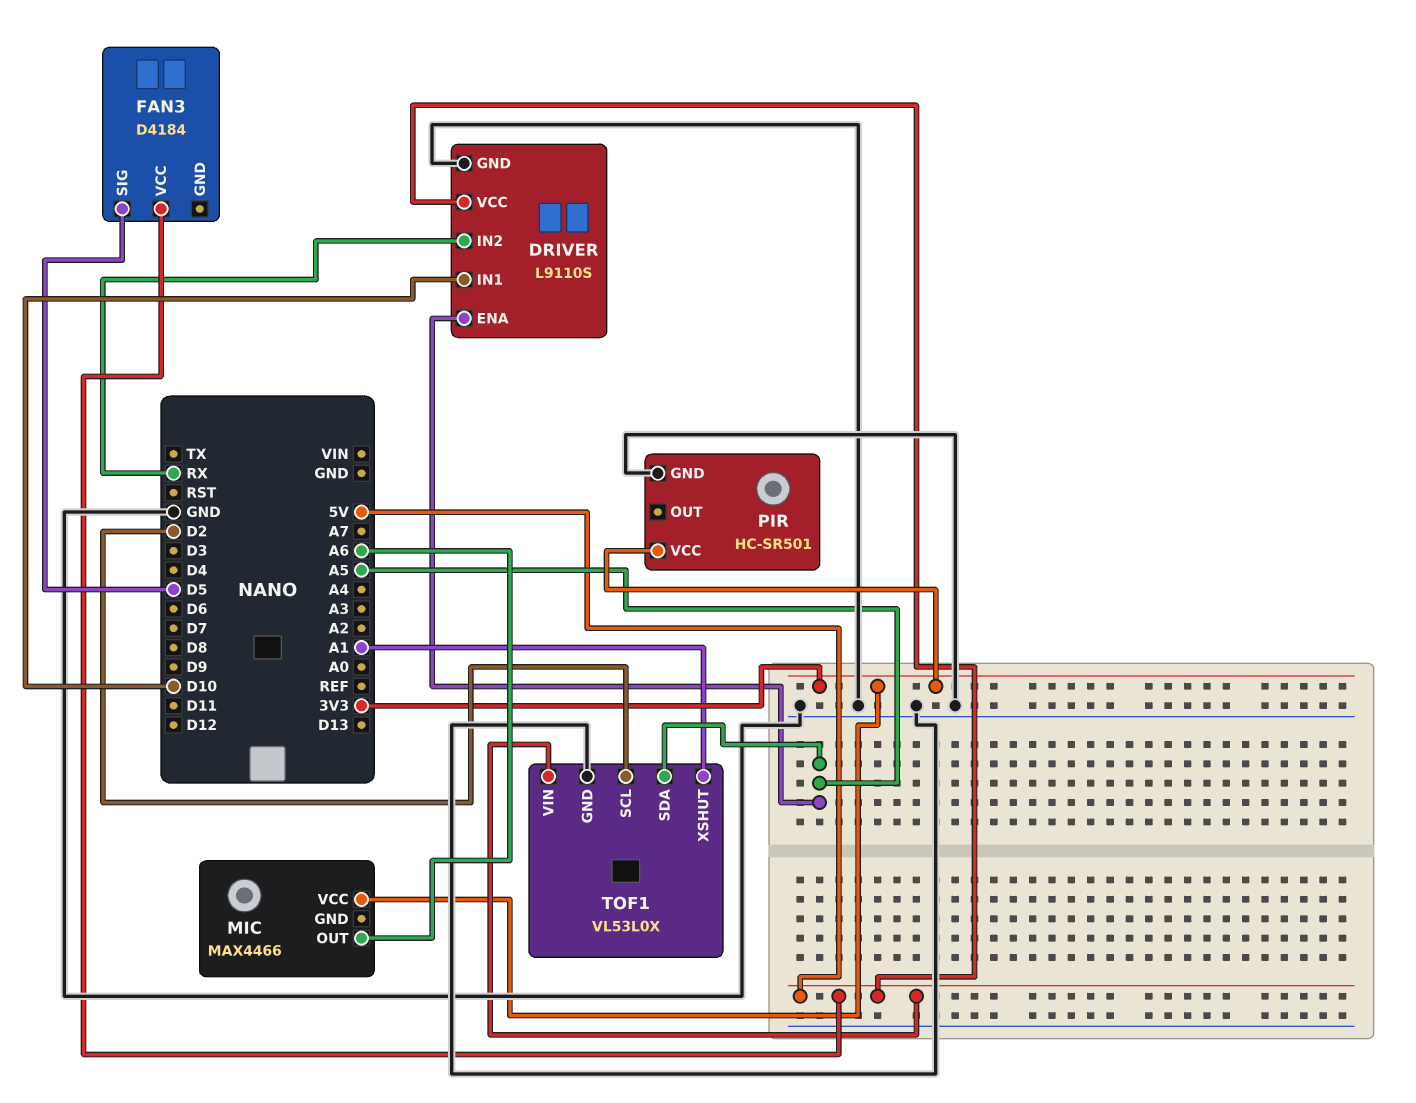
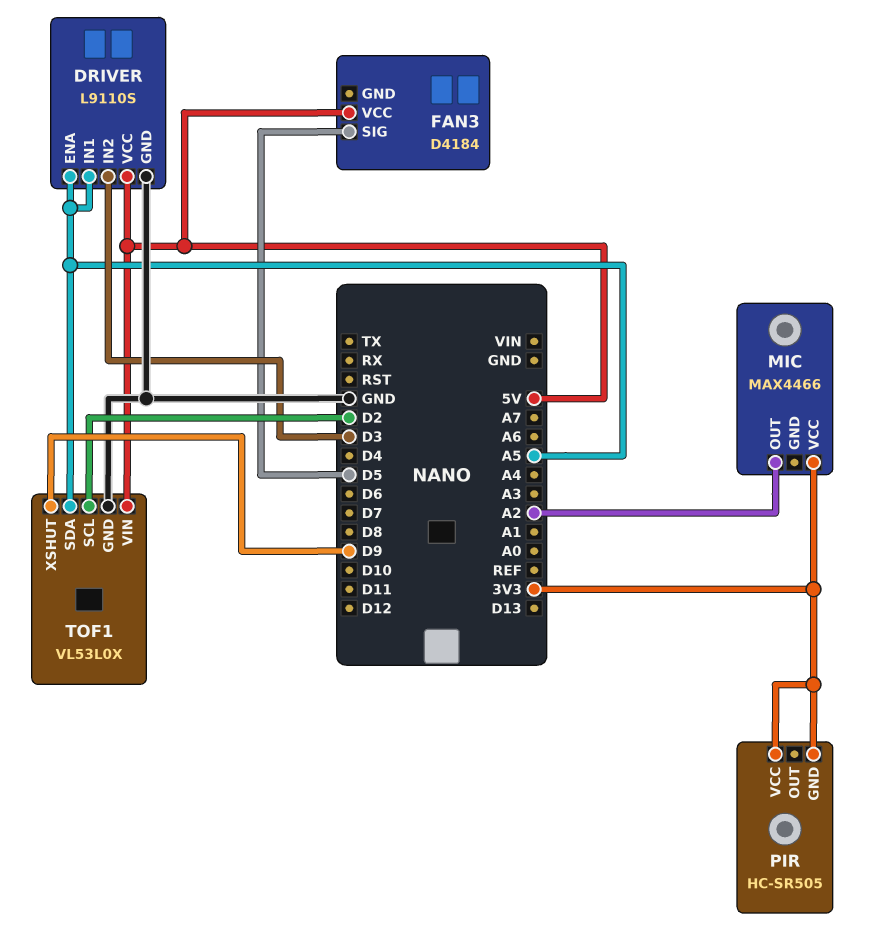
DRIVER pin IN1: D10 -> A5
DRIVER pin IN2: RX -> D3
MIC pin OUT: A6 -> A2
PIR: HC-SR501 -> HC-SR505
PIR pin GND: GND -> 3V3
TOF1 pin XSHUT: A1 -> D9

